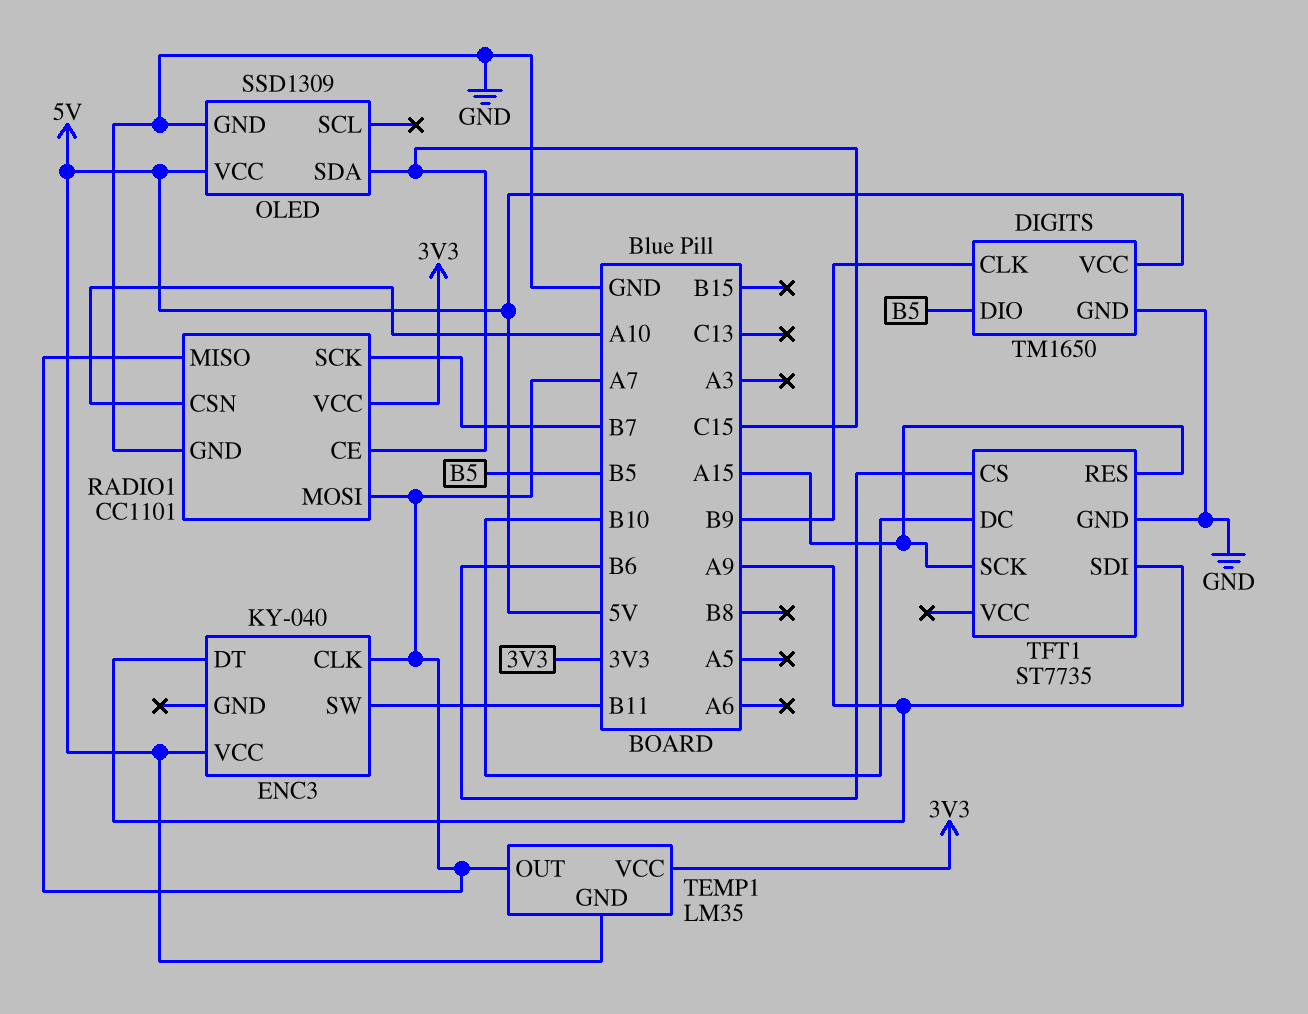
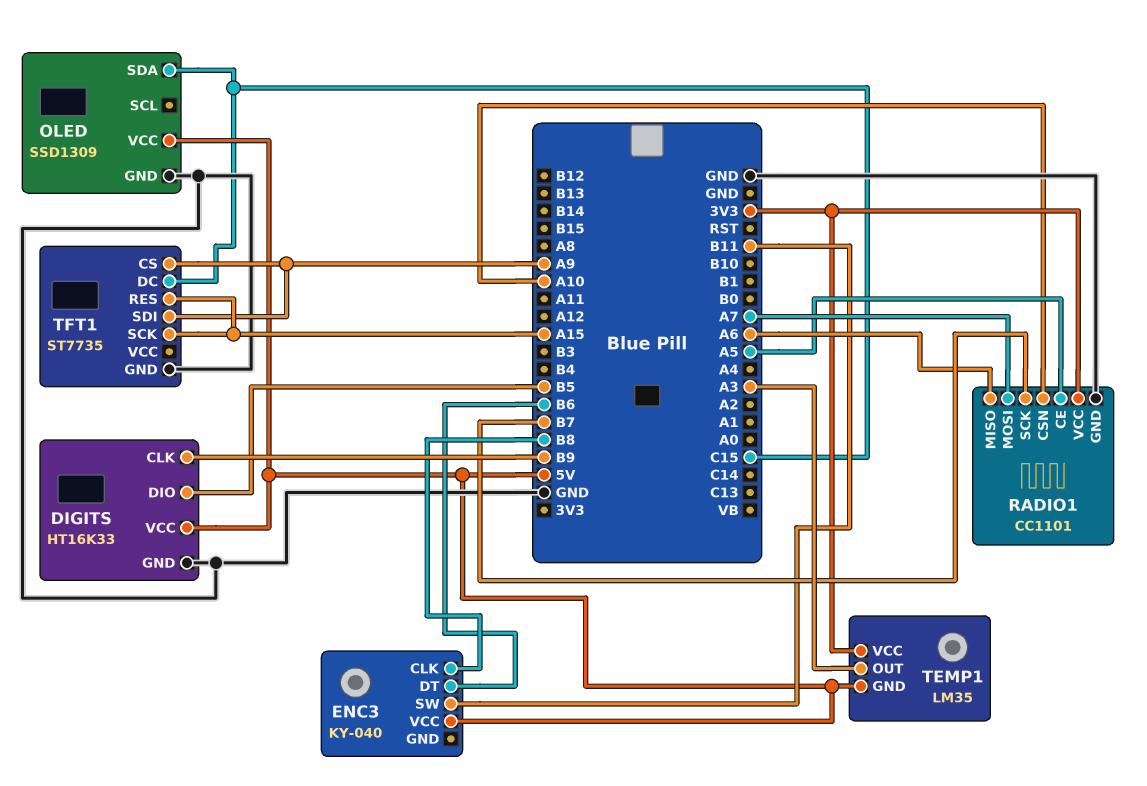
DIGITS: TM1650 -> HT16K33
ENC3 pin CLK: A7 -> B8
ENC3 pin DT: A9 -> B6
RADIO1 pin CE: C15 -> A5
RADIO1 pin MISO: A7 -> A6
TEMP1 pin OUT: A7 -> A3
TFT1 pin CS: B6 -> A9
TFT1 pin DC: B10 -> C15

